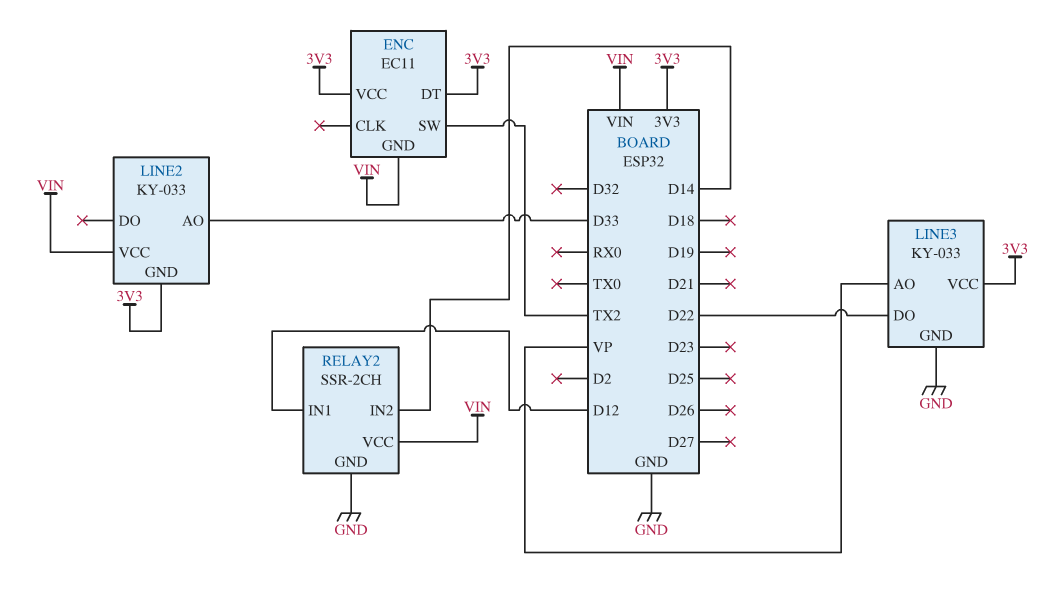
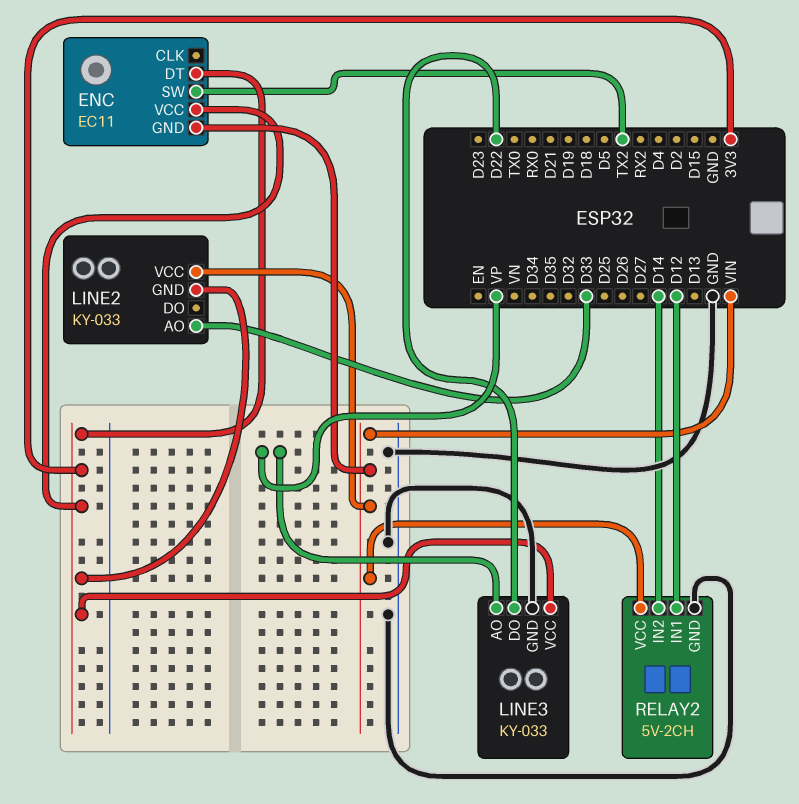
RELAY2: SSR-2CH -> 5V-2CH

